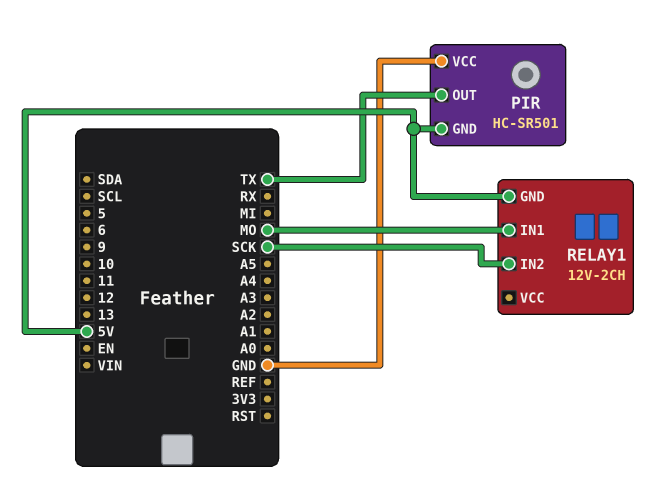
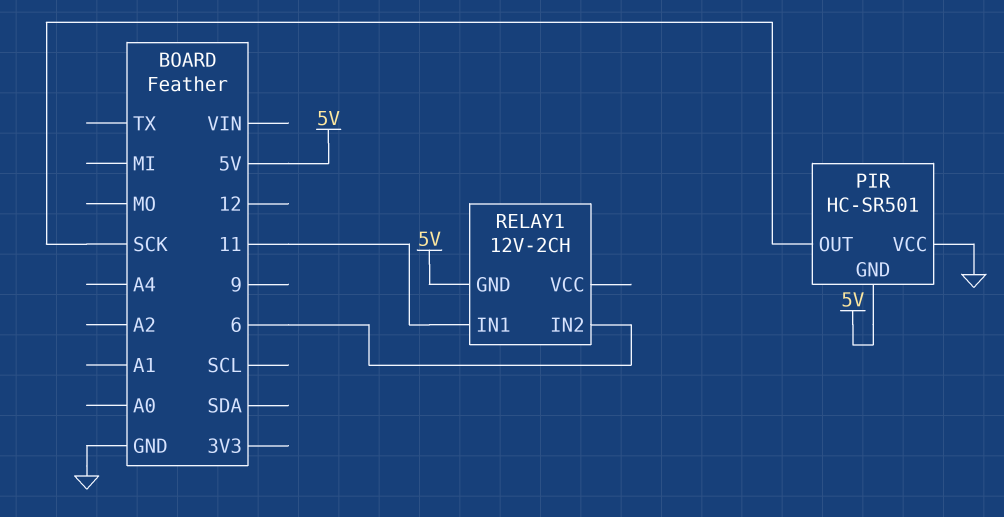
PIR pin OUT: TX -> SCK
RELAY1 pin IN1: MO -> 11
RELAY1 pin IN2: SCK -> 6

